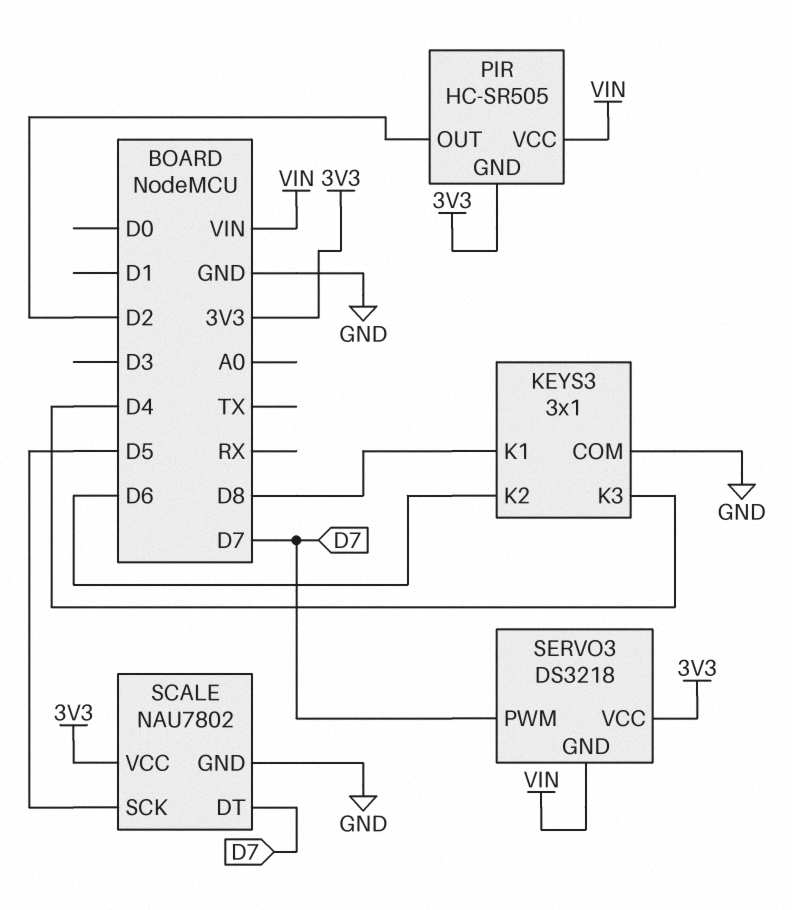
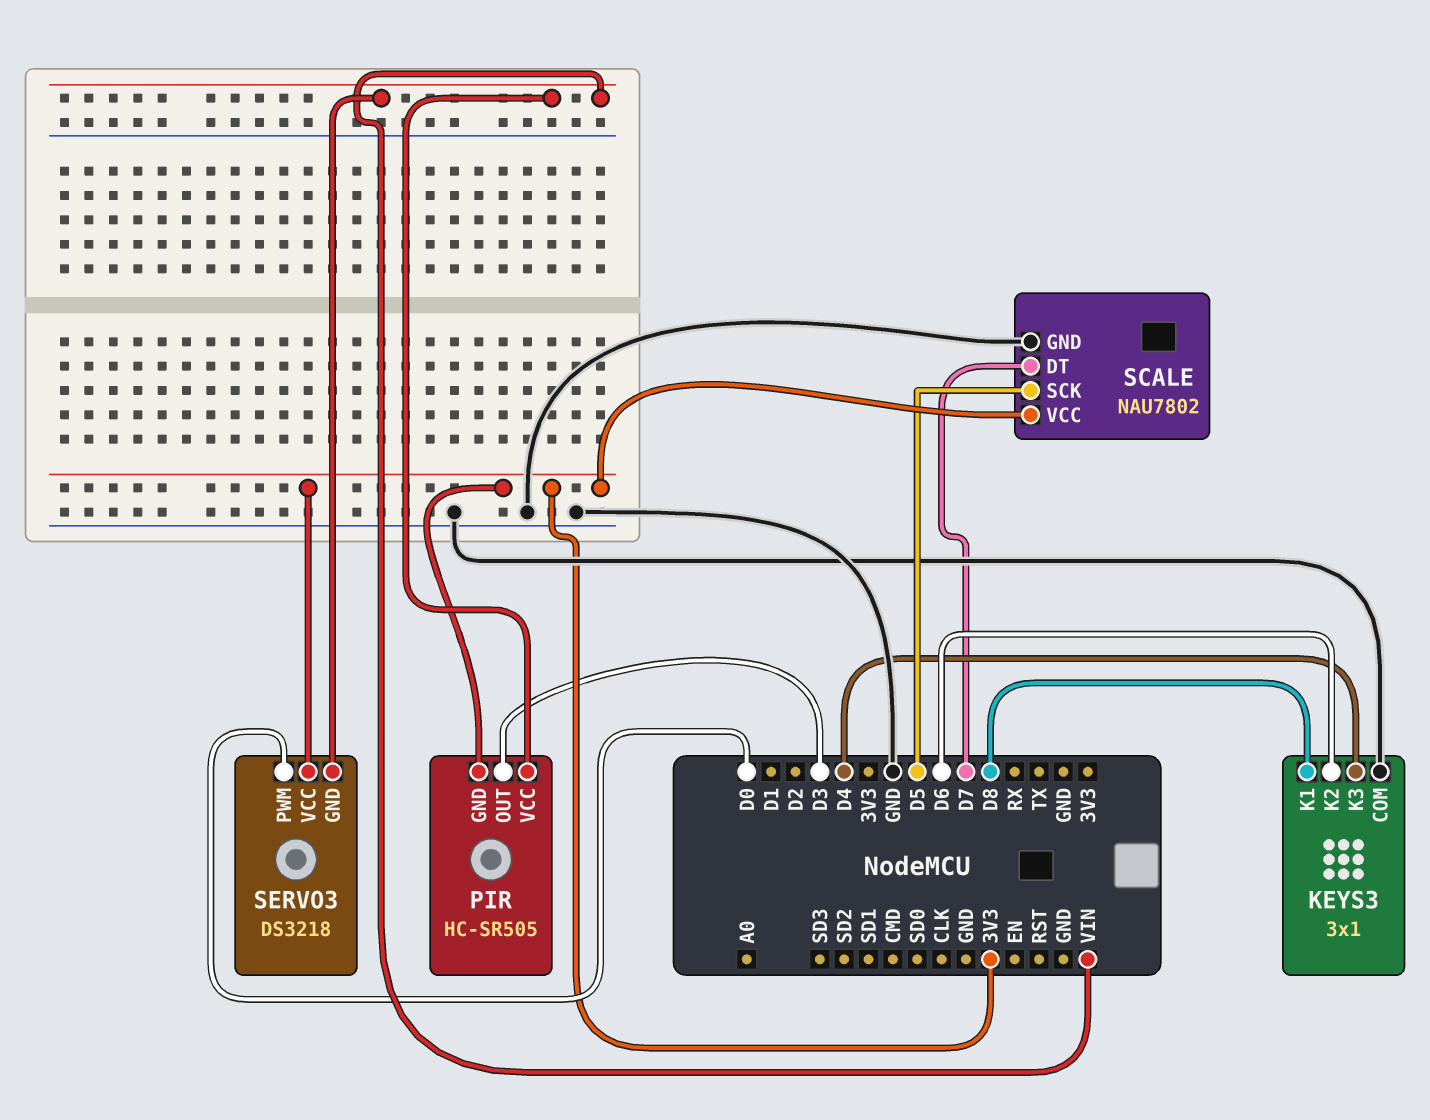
PIR pin OUT: D2 -> D3
SERVO3 pin PWM: D7 -> D0

